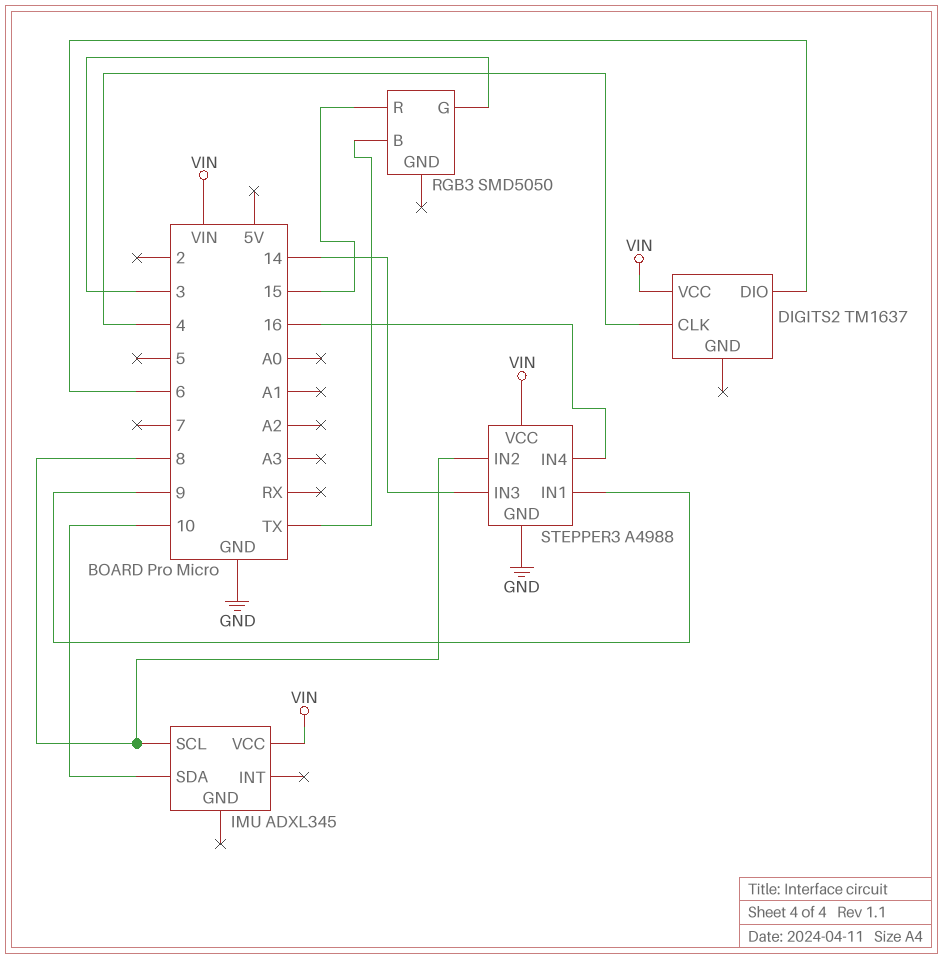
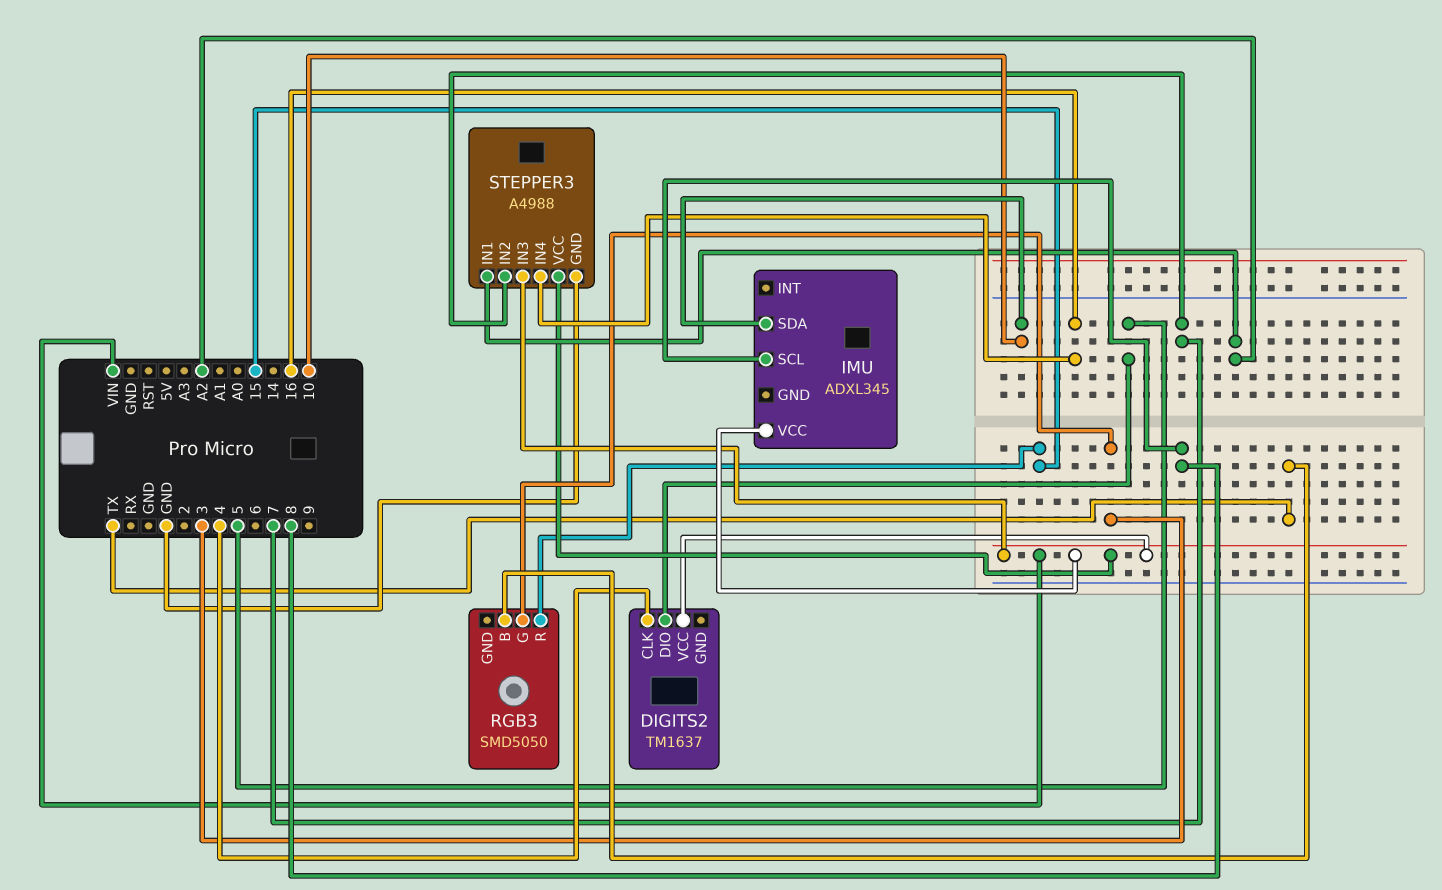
DIGITS2 pin DIO: 6 -> 5
STEPPER3 pin IN1: 9 -> A2
STEPPER3 pin IN2: 8 -> 7
STEPPER3 pin IN3: 14 -> VIN

